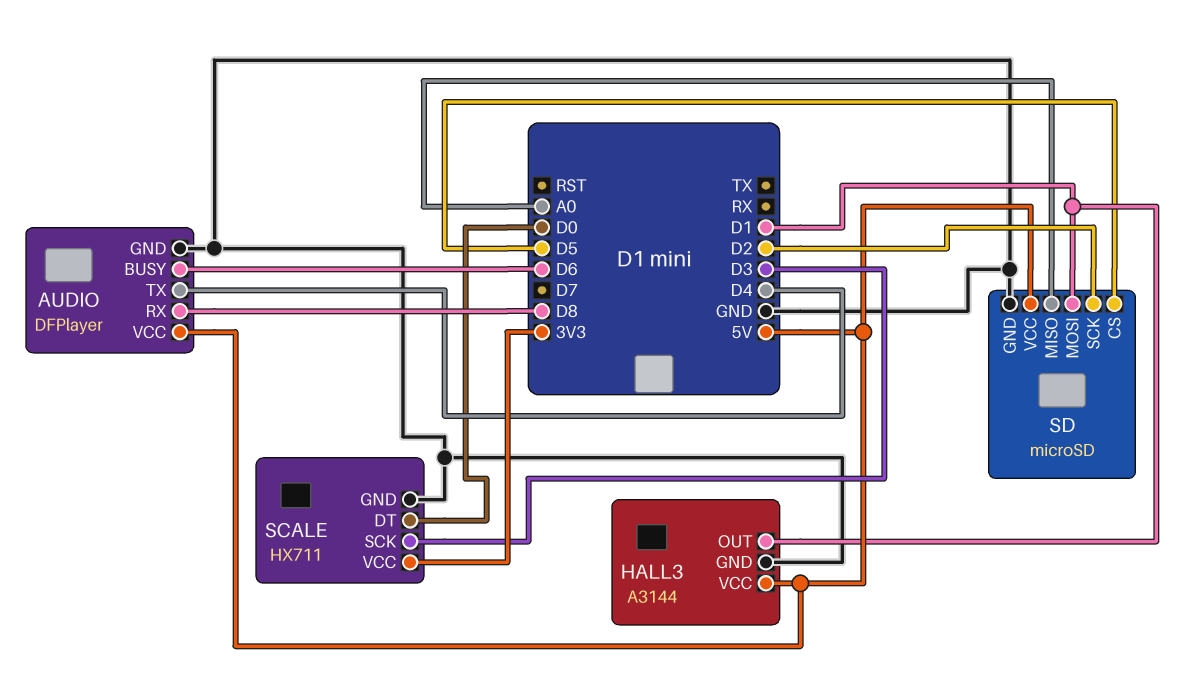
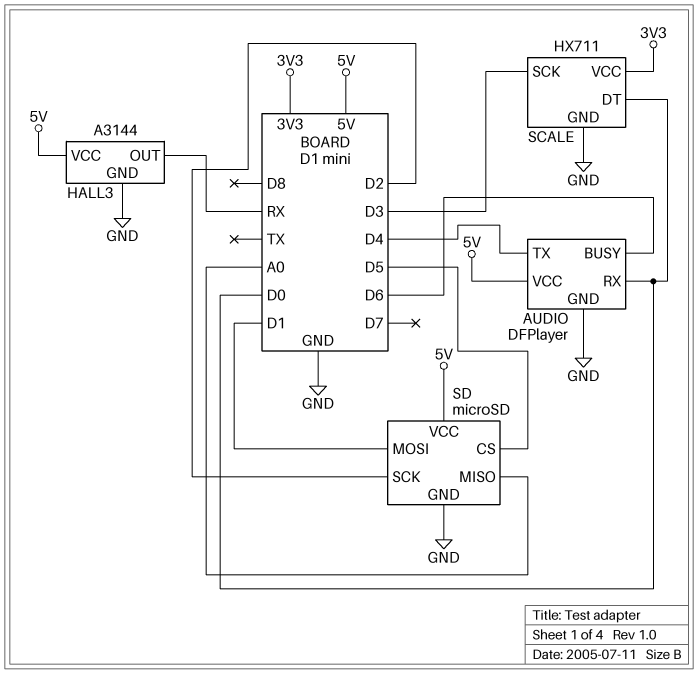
AUDIO pin RX: D8 -> D0
HALL3 pin OUT: D1 -> RX

